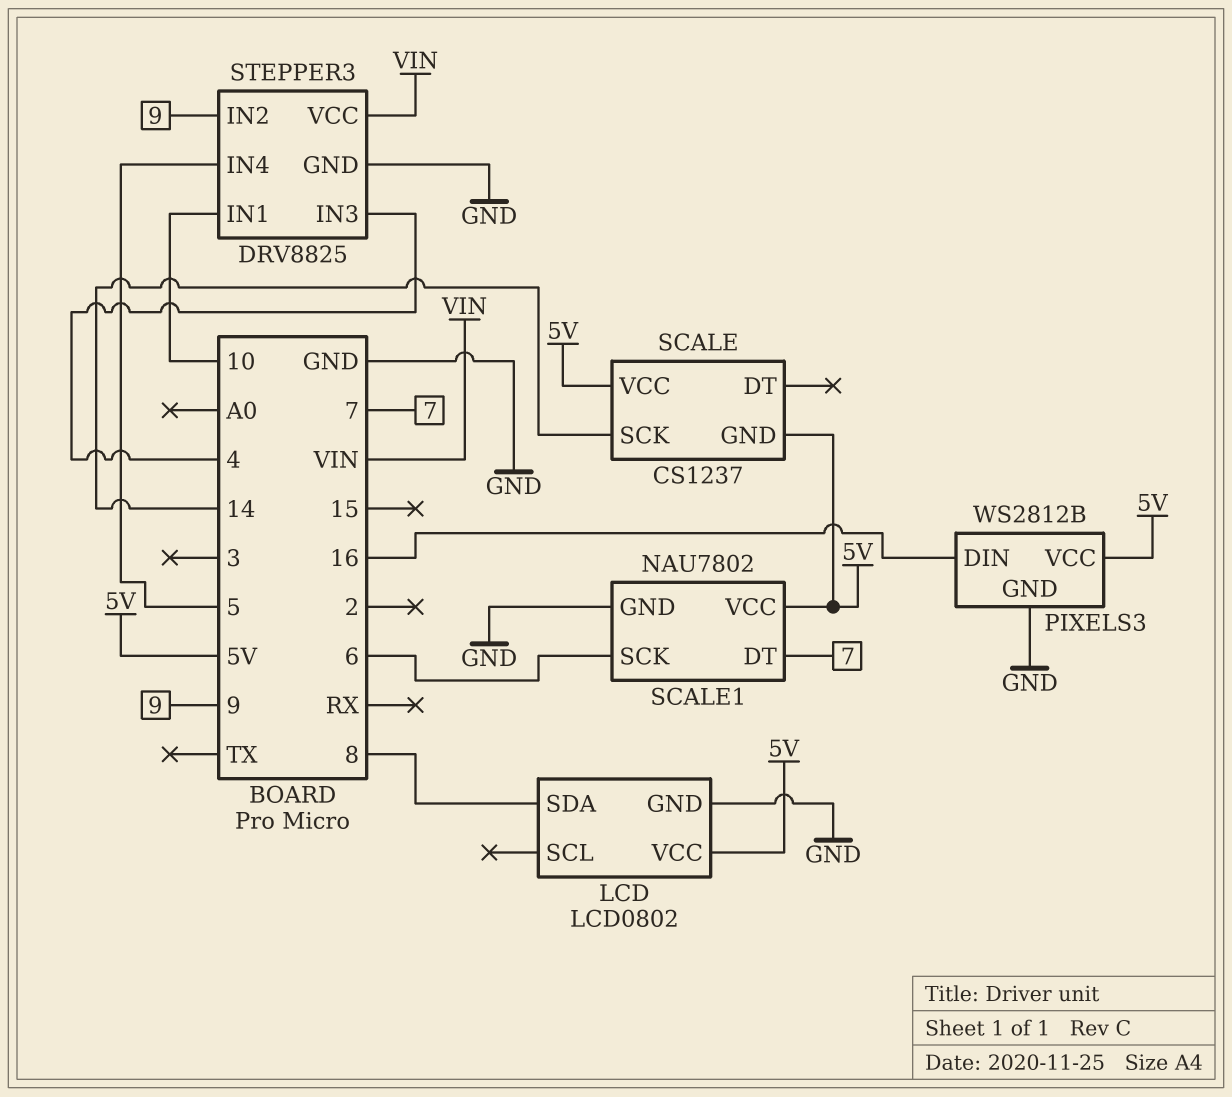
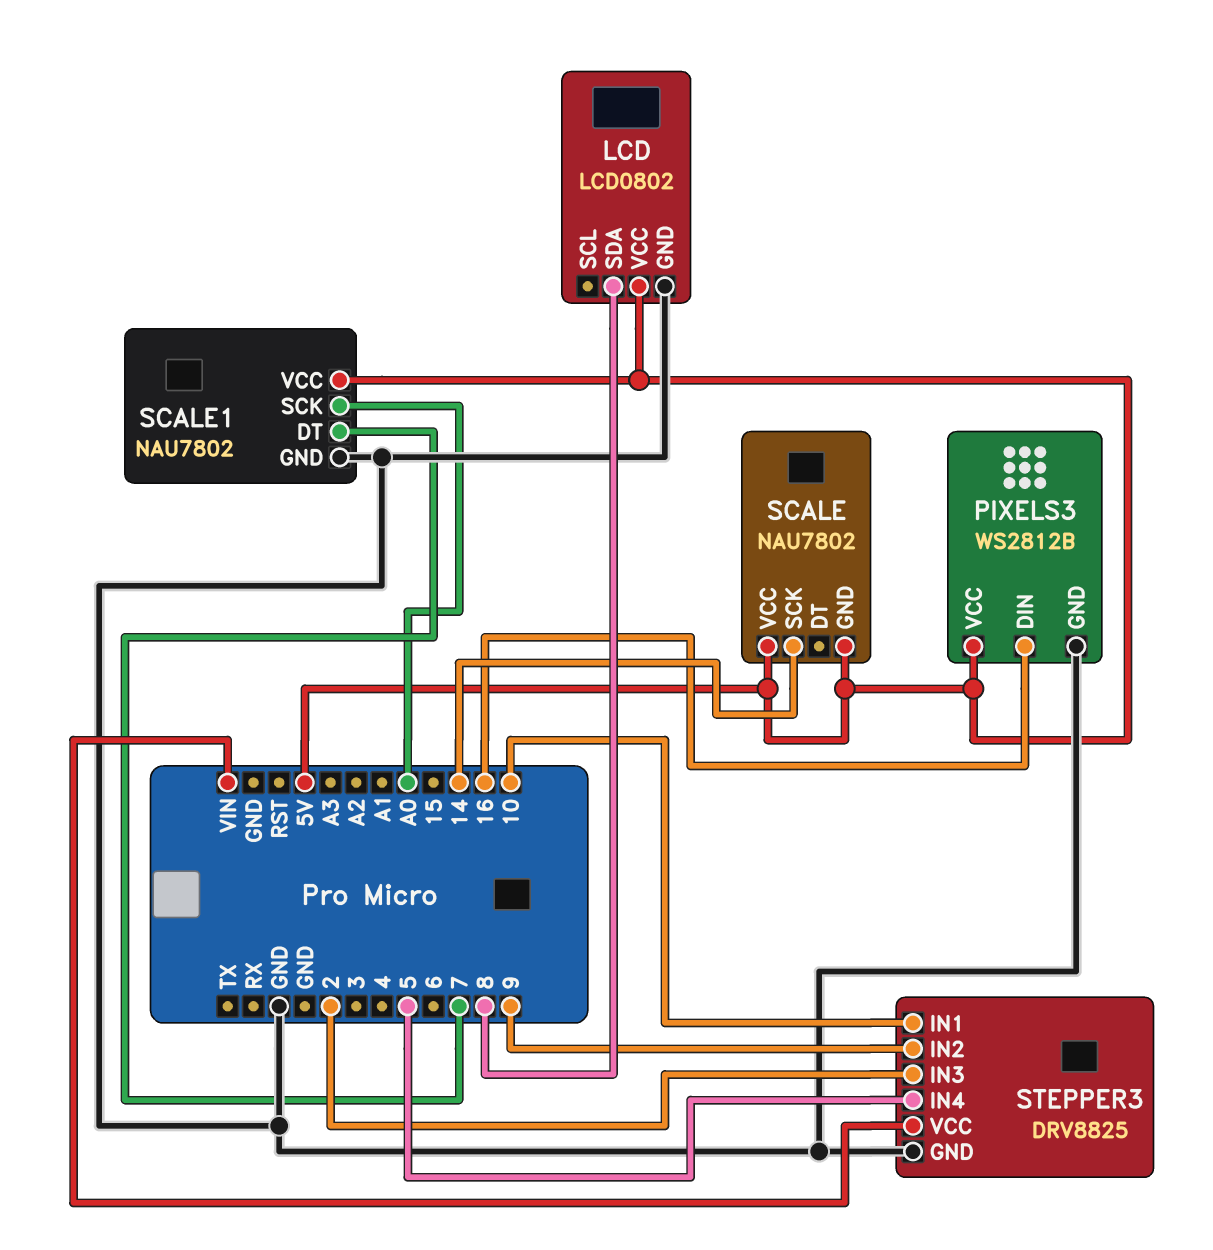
SCALE: CS1237 -> NAU7802
SCALE1 pin SCK: 6 -> A0
STEPPER3 pin IN3: 4 -> 2

